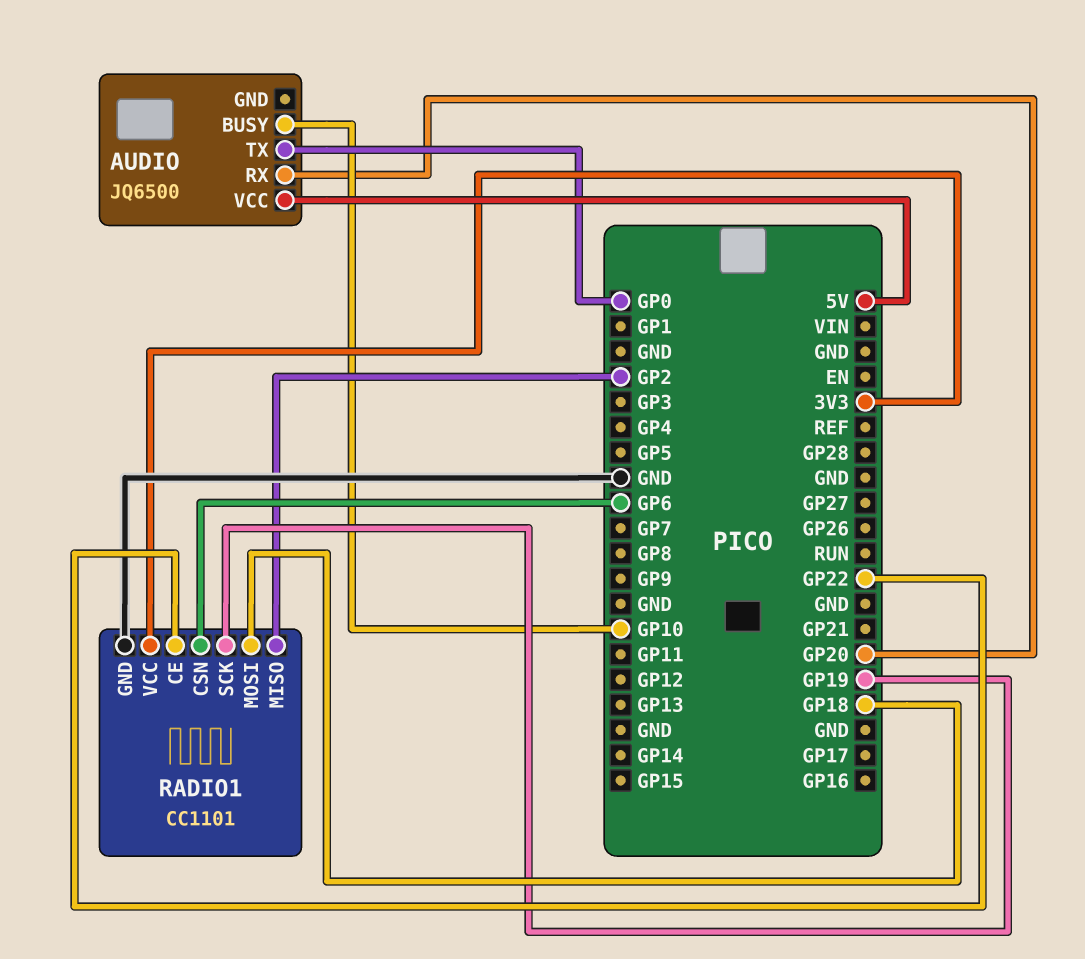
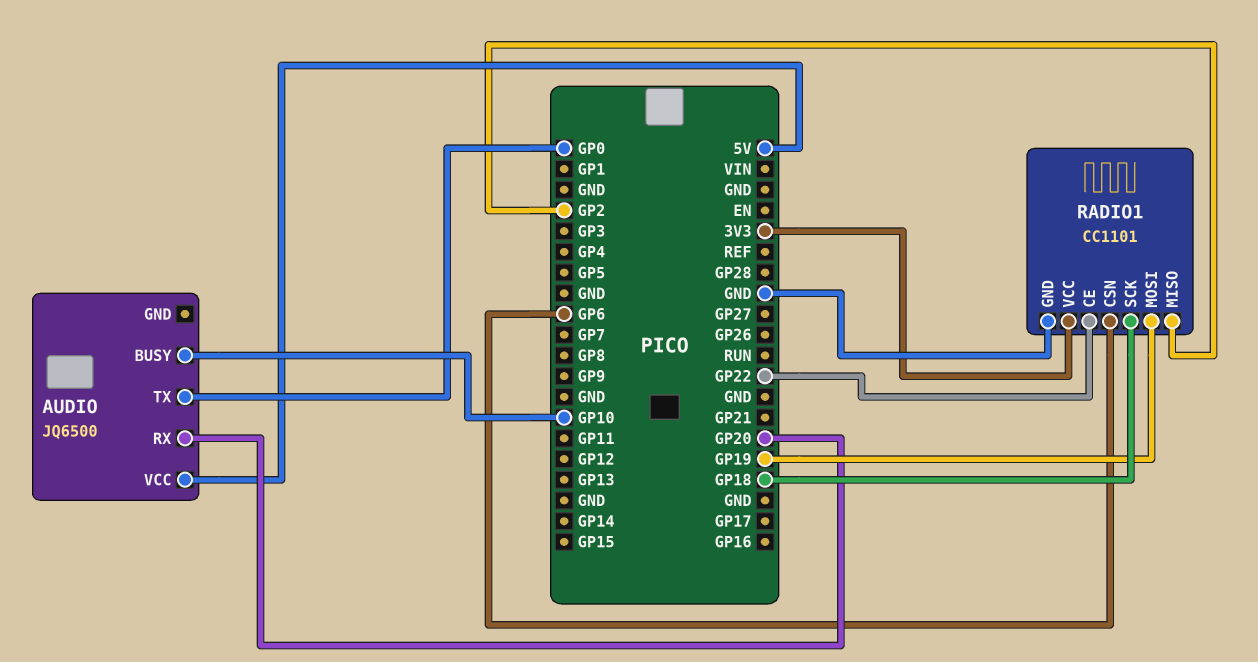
RADIO1 pin MOSI: GP18 -> GP19
RADIO1 pin SCK: GP19 -> GP18

